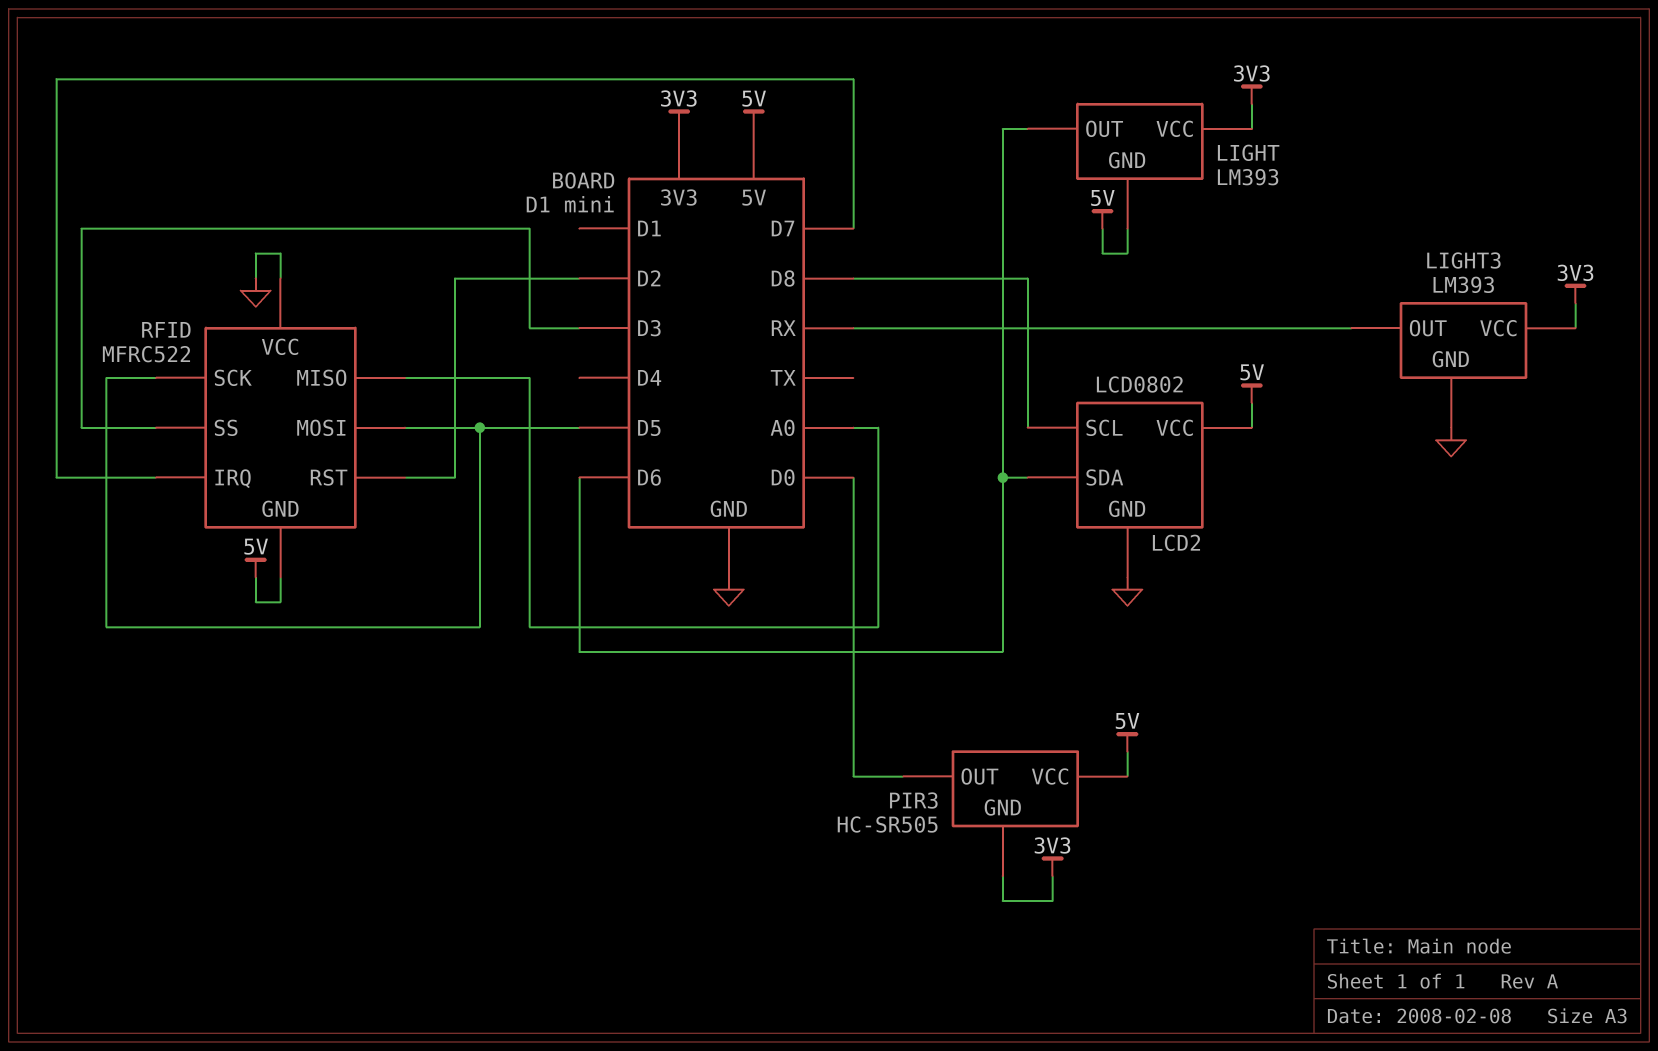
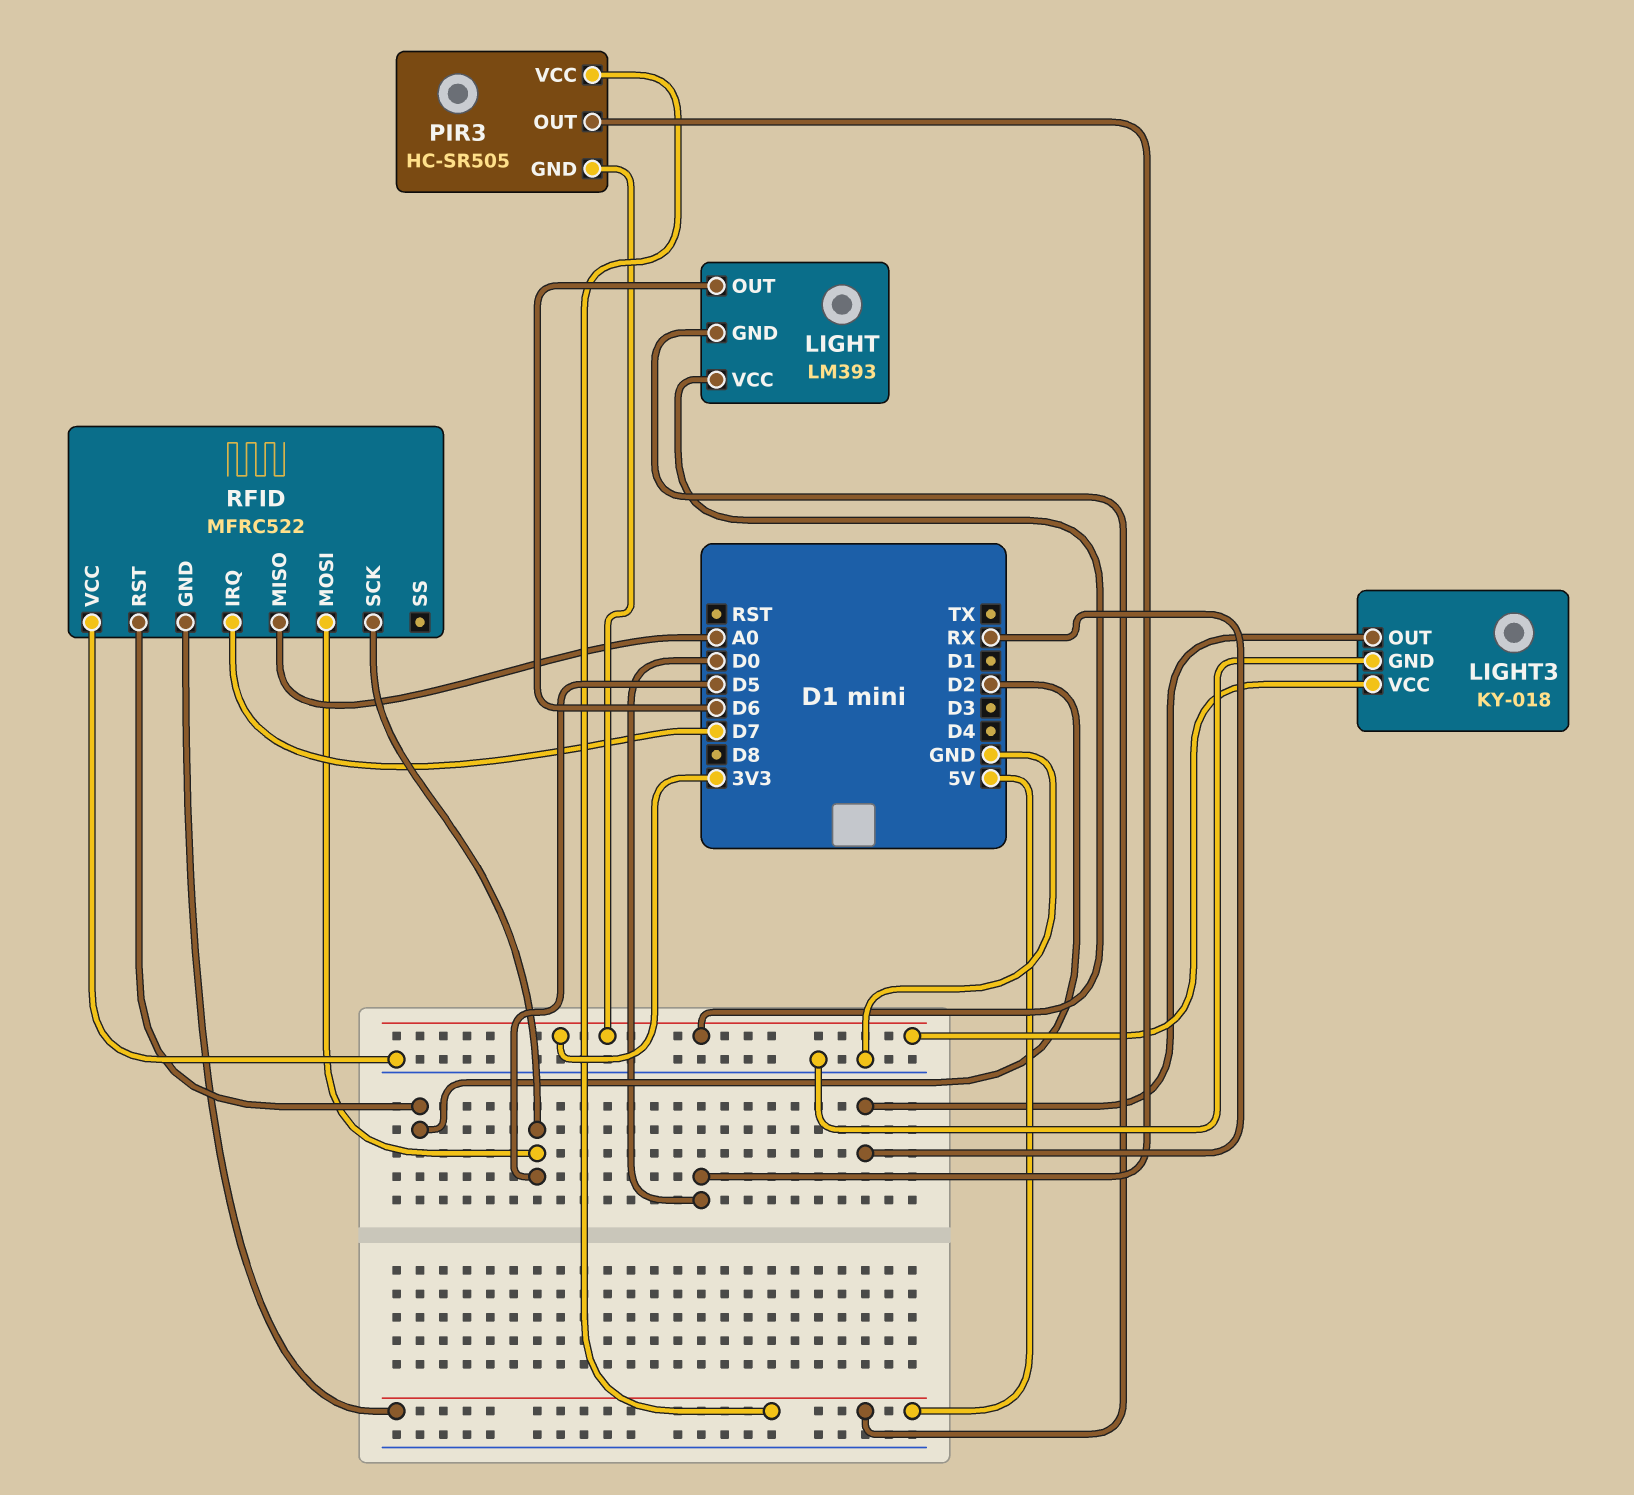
LCD2: LCD0802 -> none
LCD2 pin GND: GND -> none
LCD2 pin SCL: D8 -> none
LCD2 pin SDA: D6 -> none
LCD2 pin VCC: 5V -> none
LIGHT3: LM393 -> KY-018
RFID pin SS: D3 -> none

